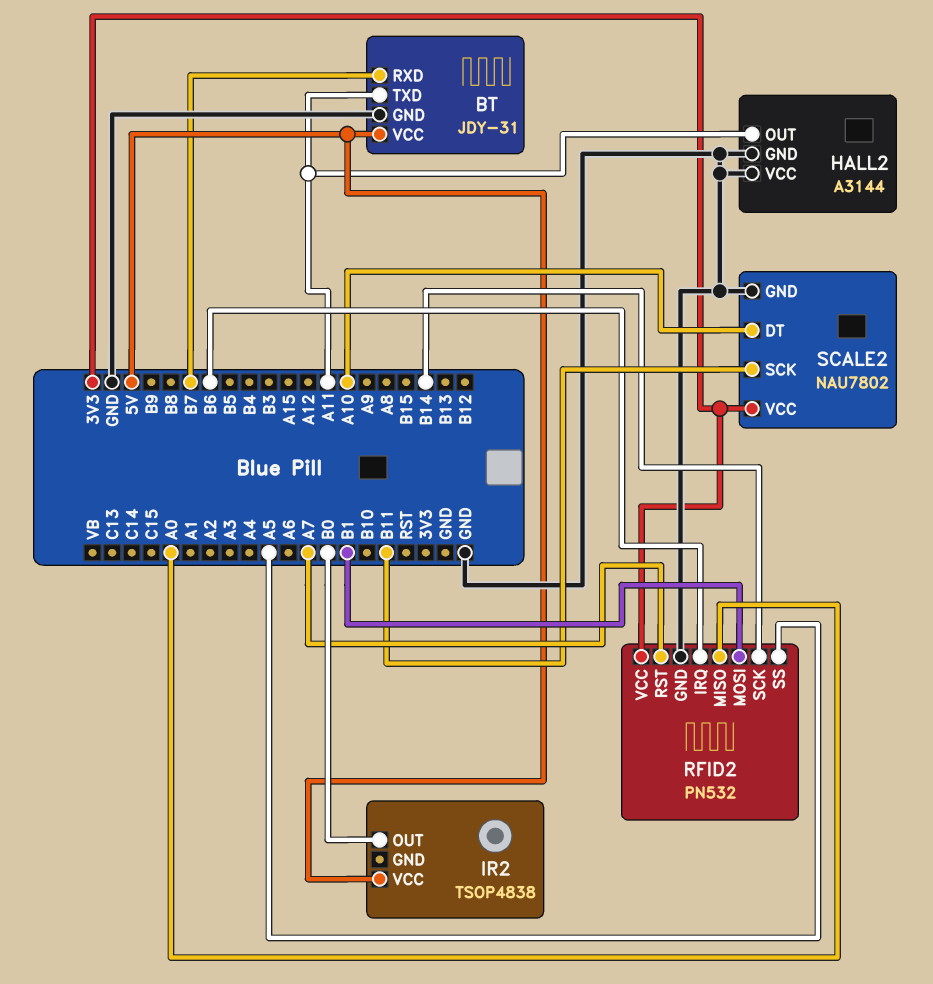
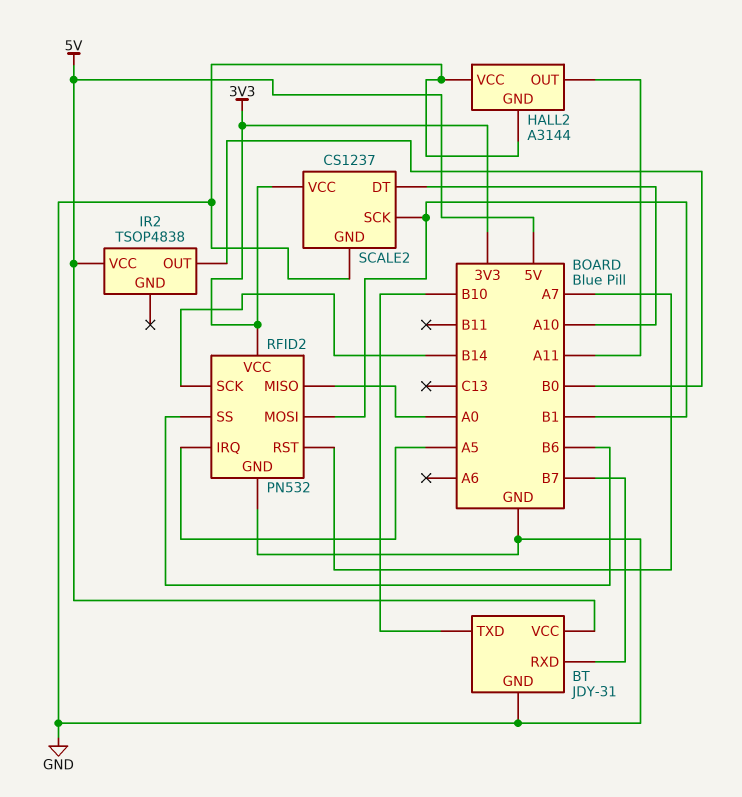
BT pin TXD: A11 -> B10
RFID2 pin IRQ: B6 -> A5
RFID2 pin SS: A5 -> B6
SCALE2: NAU7802 -> CS1237
SCALE2 pin SCK: B11 -> B1

